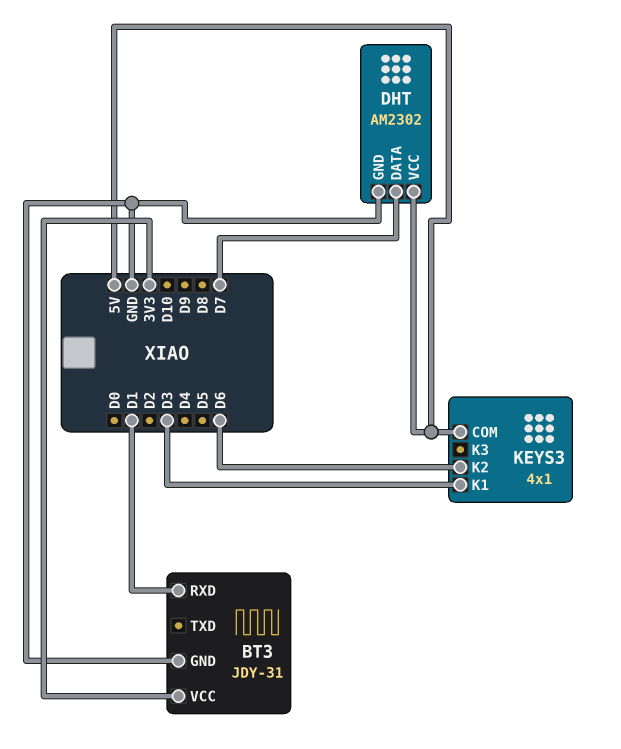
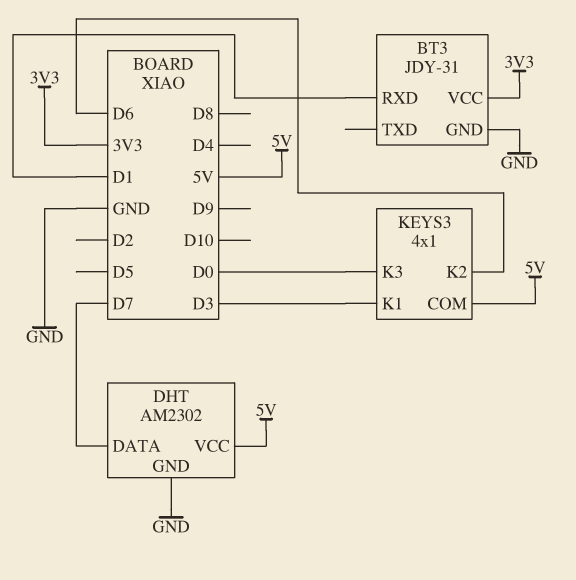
KEYS3 pin K3: none -> D0

